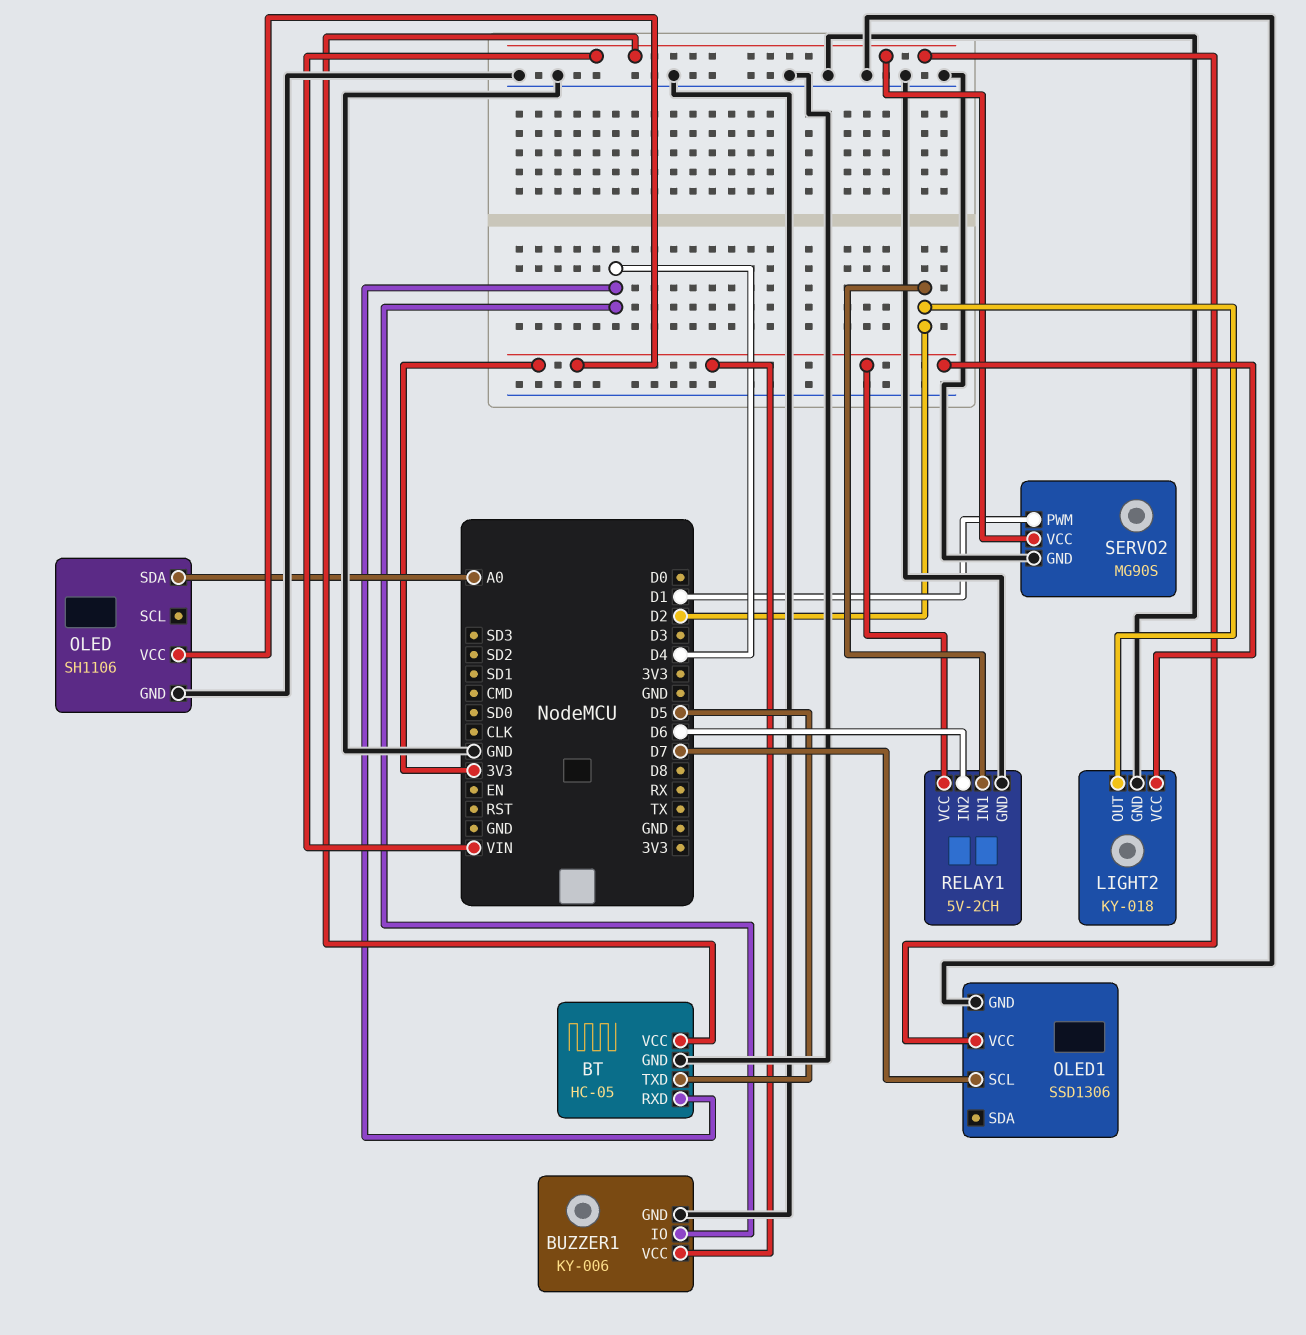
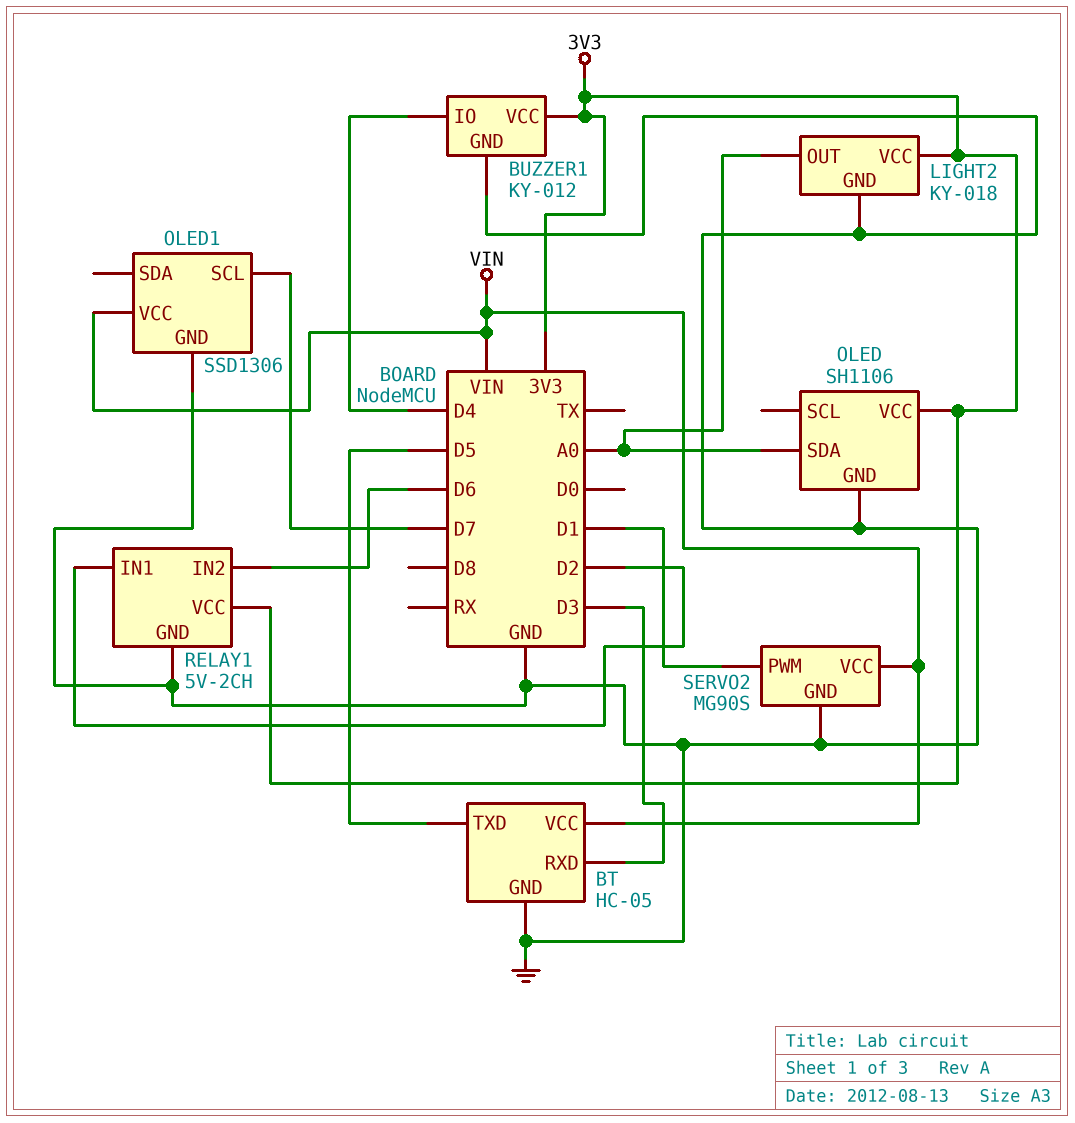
BT pin RXD: D4 -> D3
BUZZER1: KY-006 -> KY-012
LIGHT2 pin OUT: D2 -> A0

